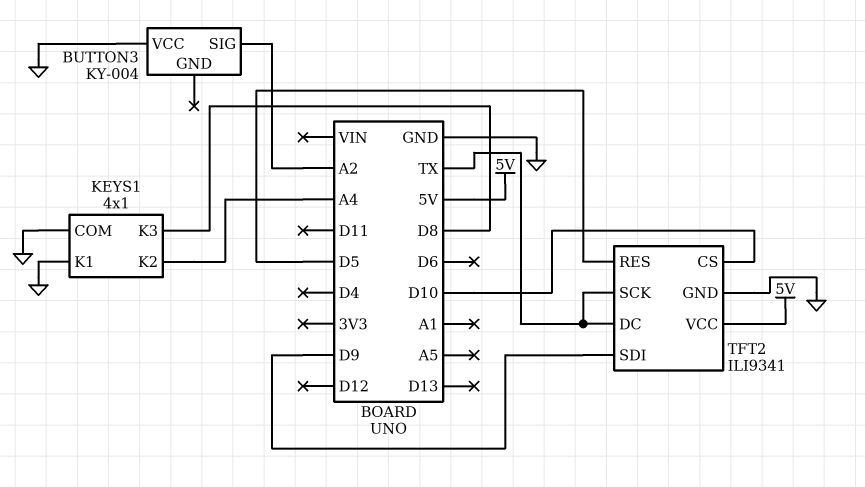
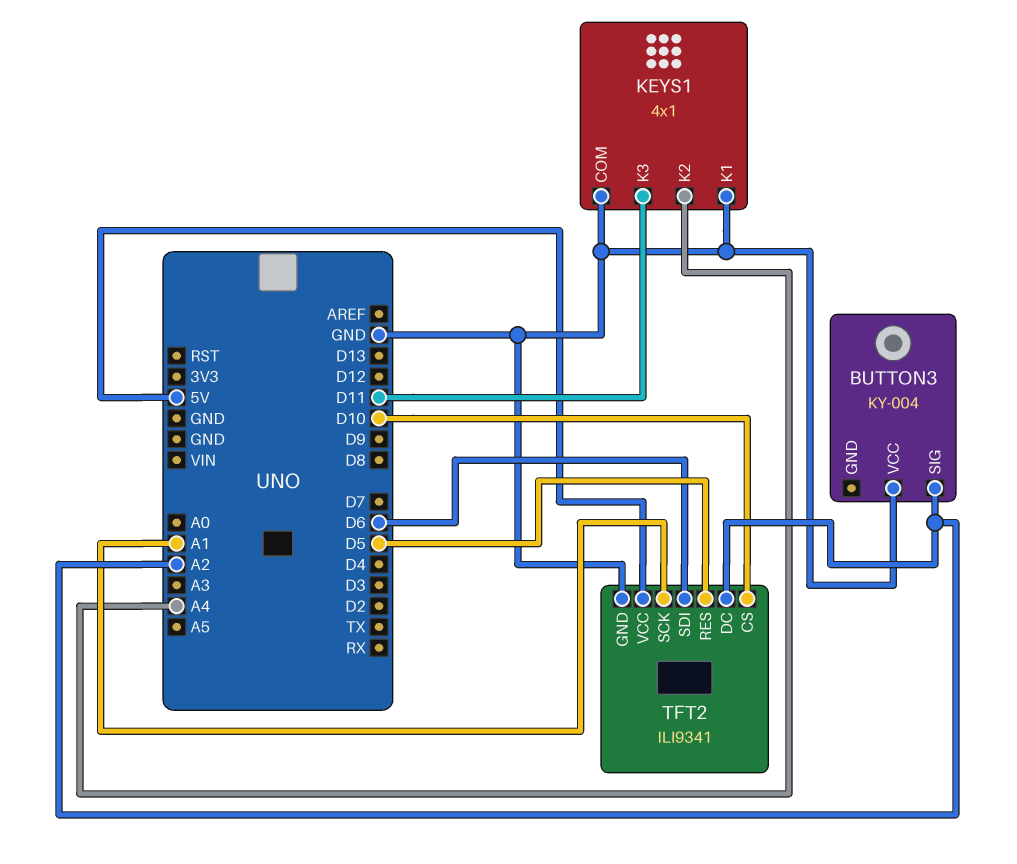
KEYS1 pin K3: D8 -> D11
TFT2 pin DC: TX -> A2
TFT2 pin SCK: TX -> A1
TFT2 pin SDI: D9 -> D6

